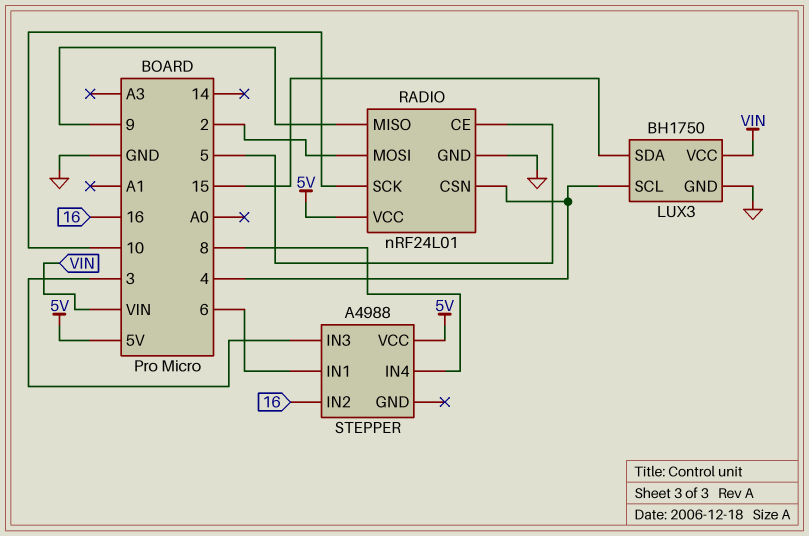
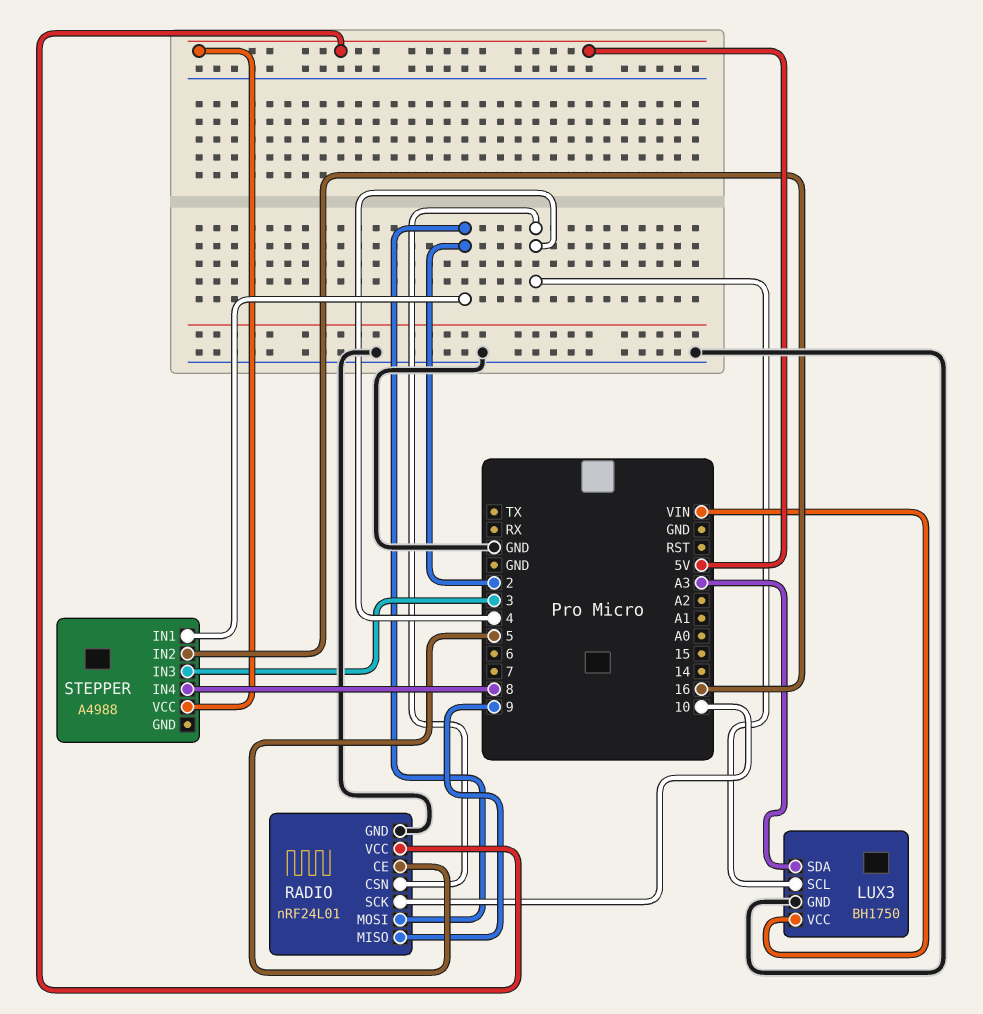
LUX3 pin SDA: 15 -> A3
STEPPER pin IN1: 6 -> 2

